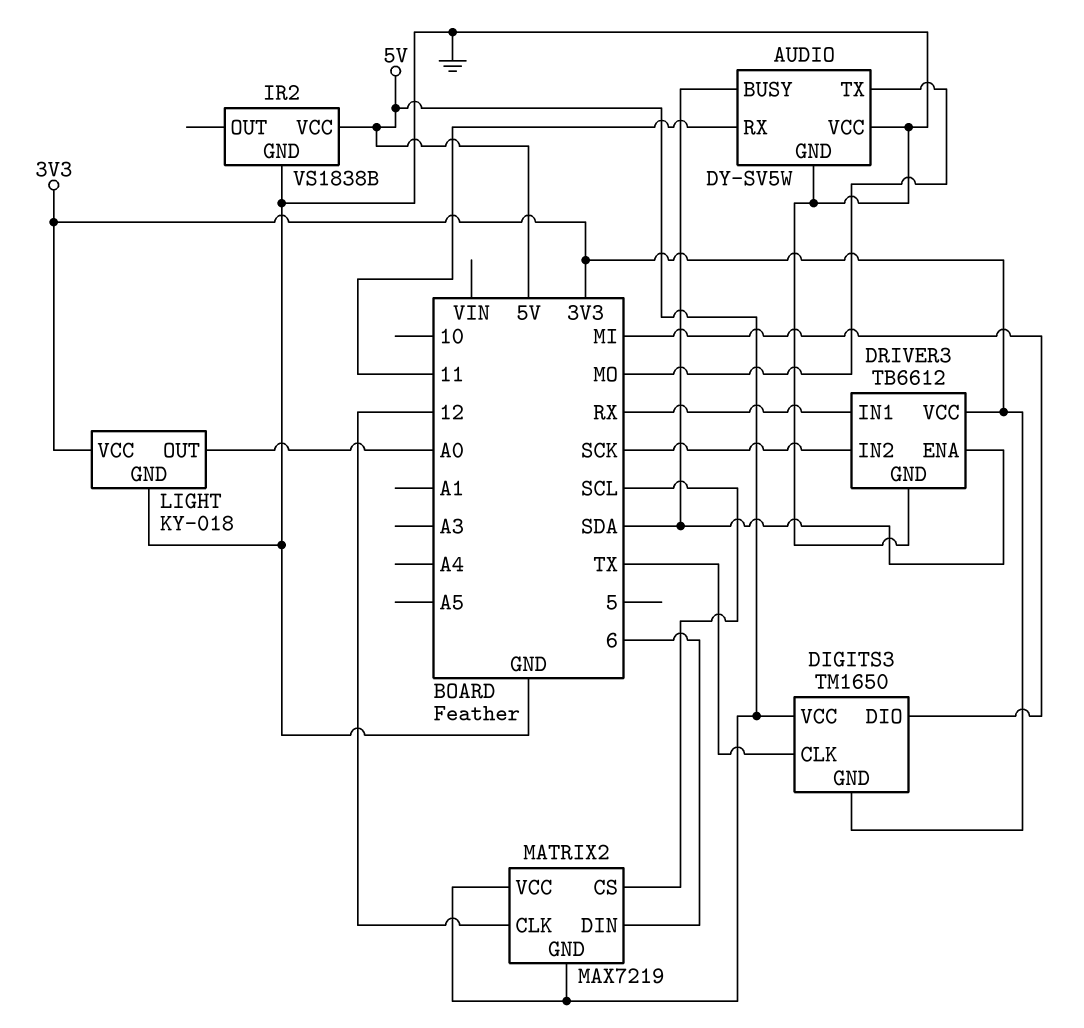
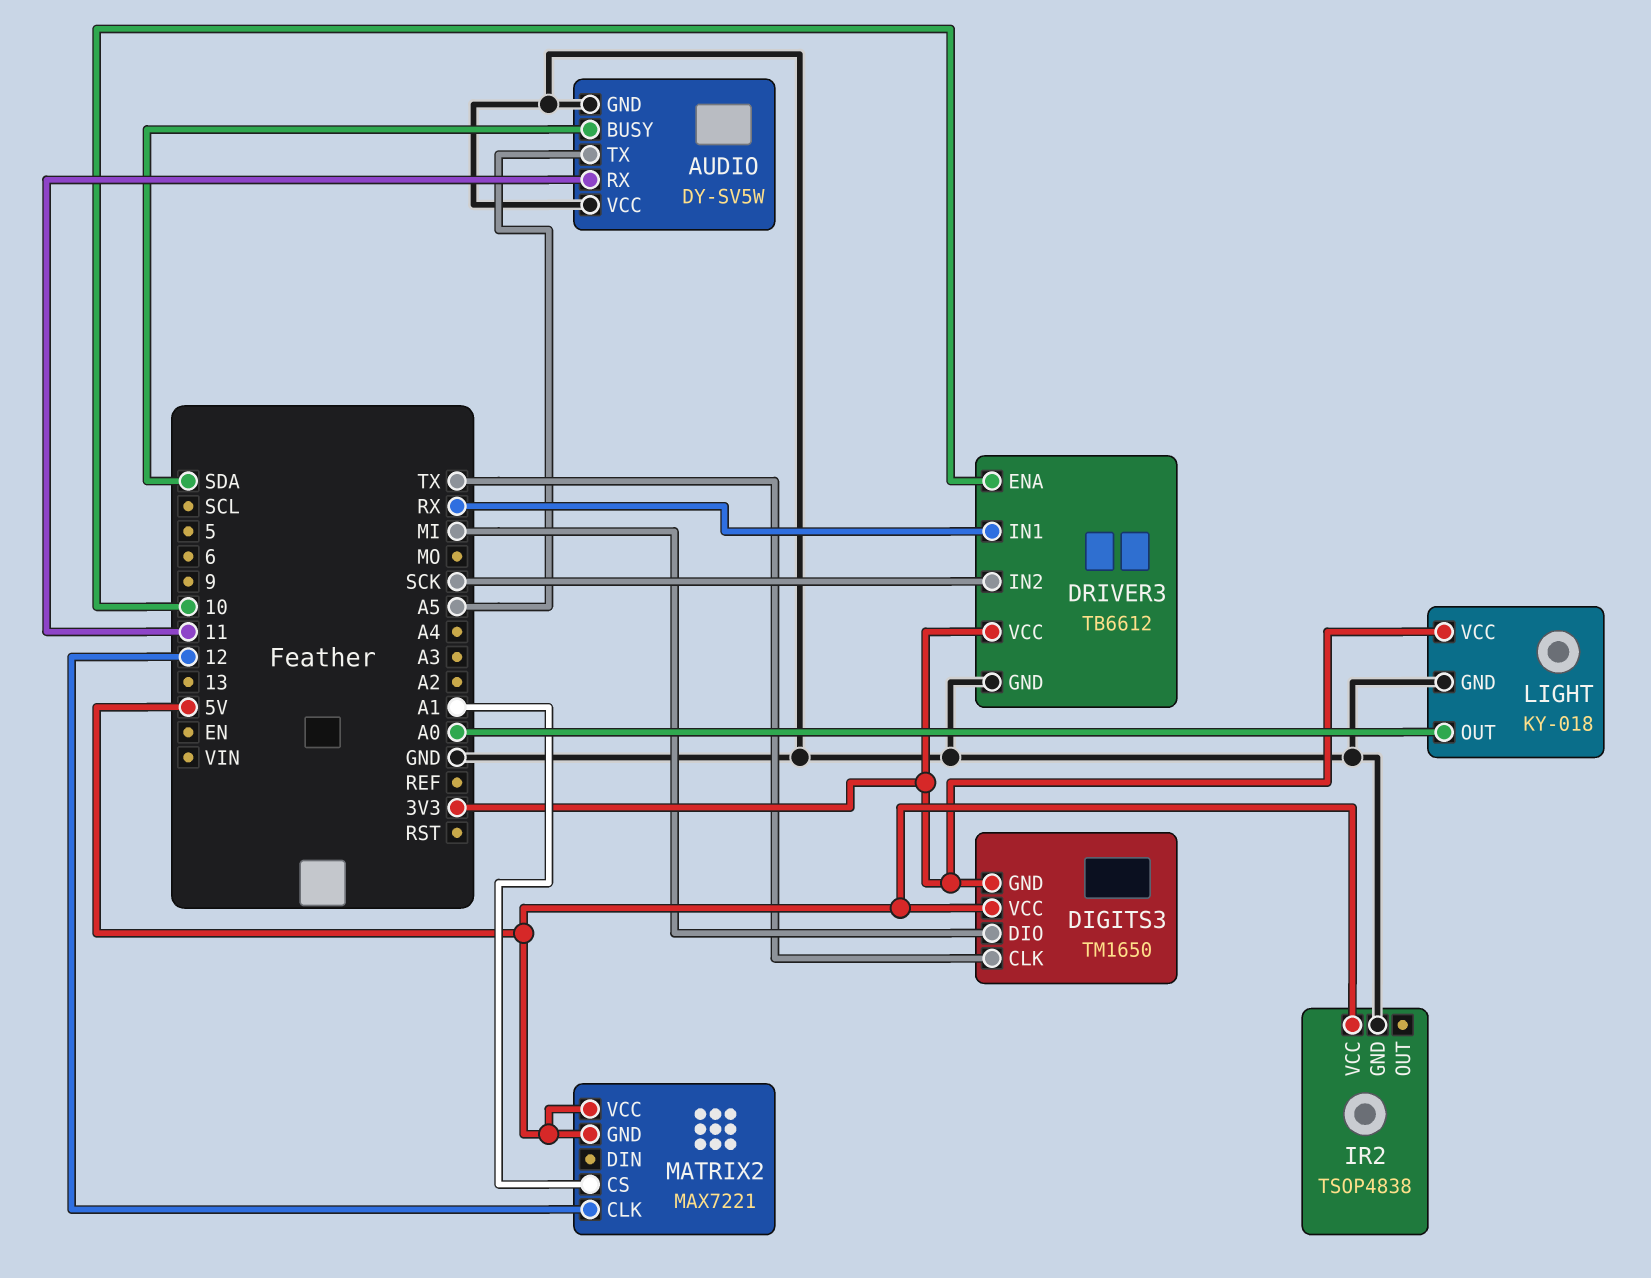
AUDIO pin TX: MO -> A5
DRIVER3 pin ENA: SDA -> 10
IR2: VS1838B -> TSOP4838
MATRIX2: MAX7219 -> MAX7221
MATRIX2 pin CS: SCL -> A1
MATRIX2 pin DIN: 6 -> none

